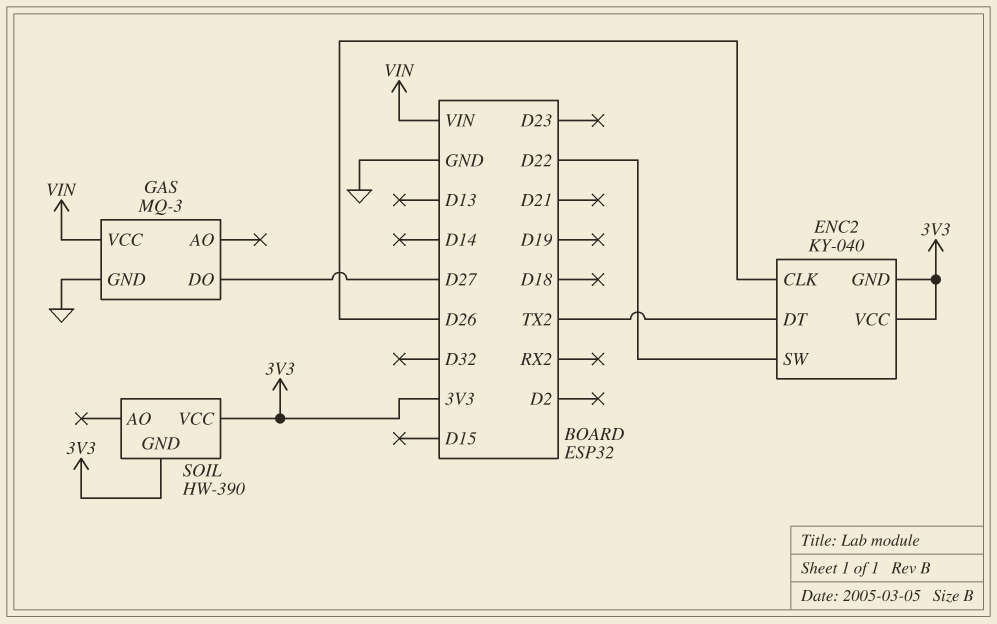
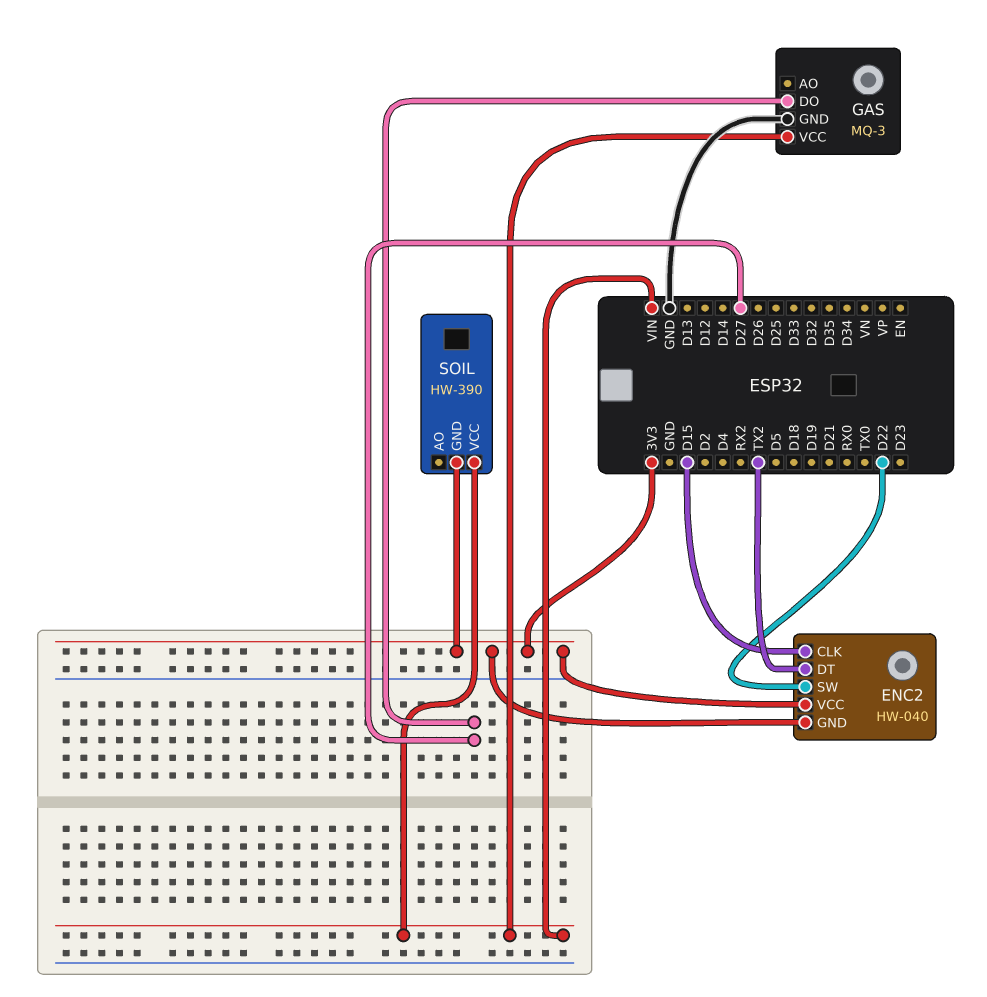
ENC2: KY-040 -> HW-040
ENC2 pin CLK: D26 -> D15
SOIL pin VCC: 3V3 -> VIN

